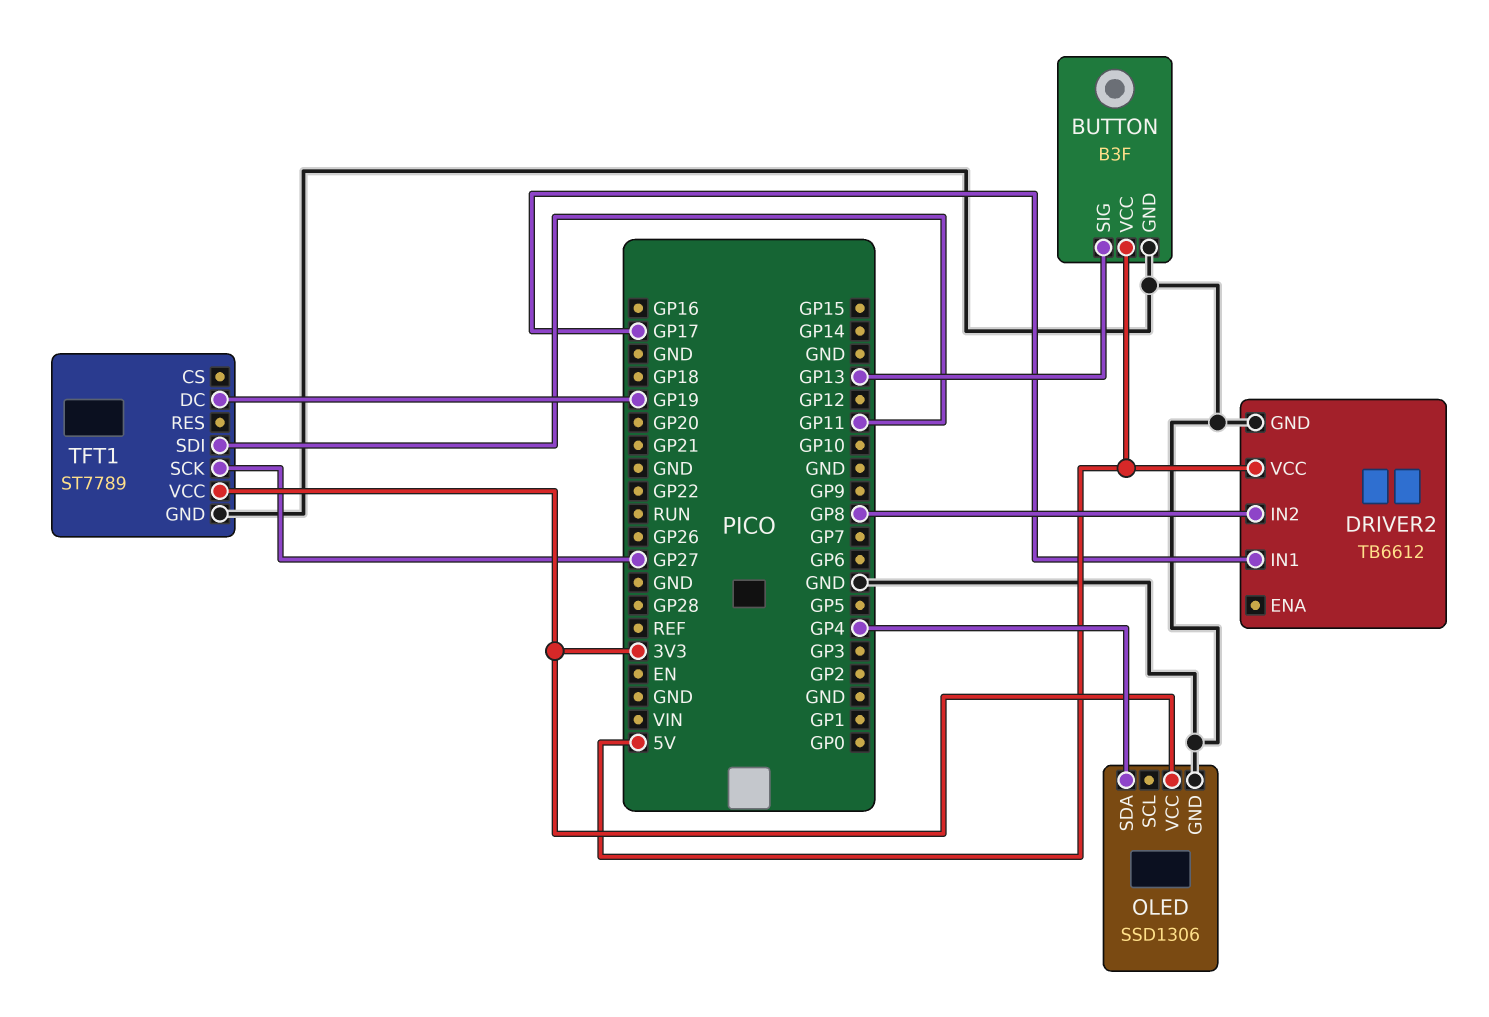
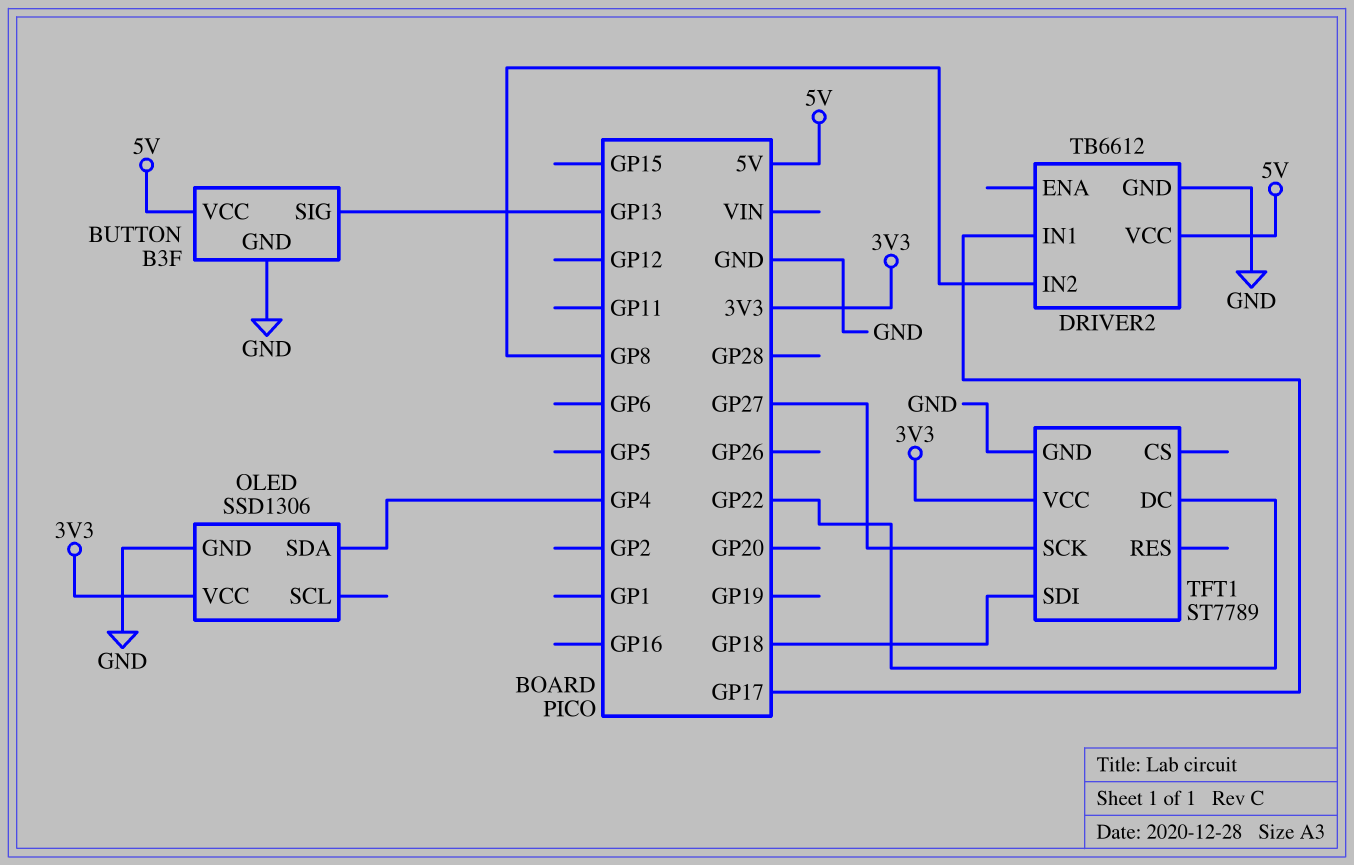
TFT1 pin DC: GP19 -> GP22
TFT1 pin SDI: GP11 -> GP18

